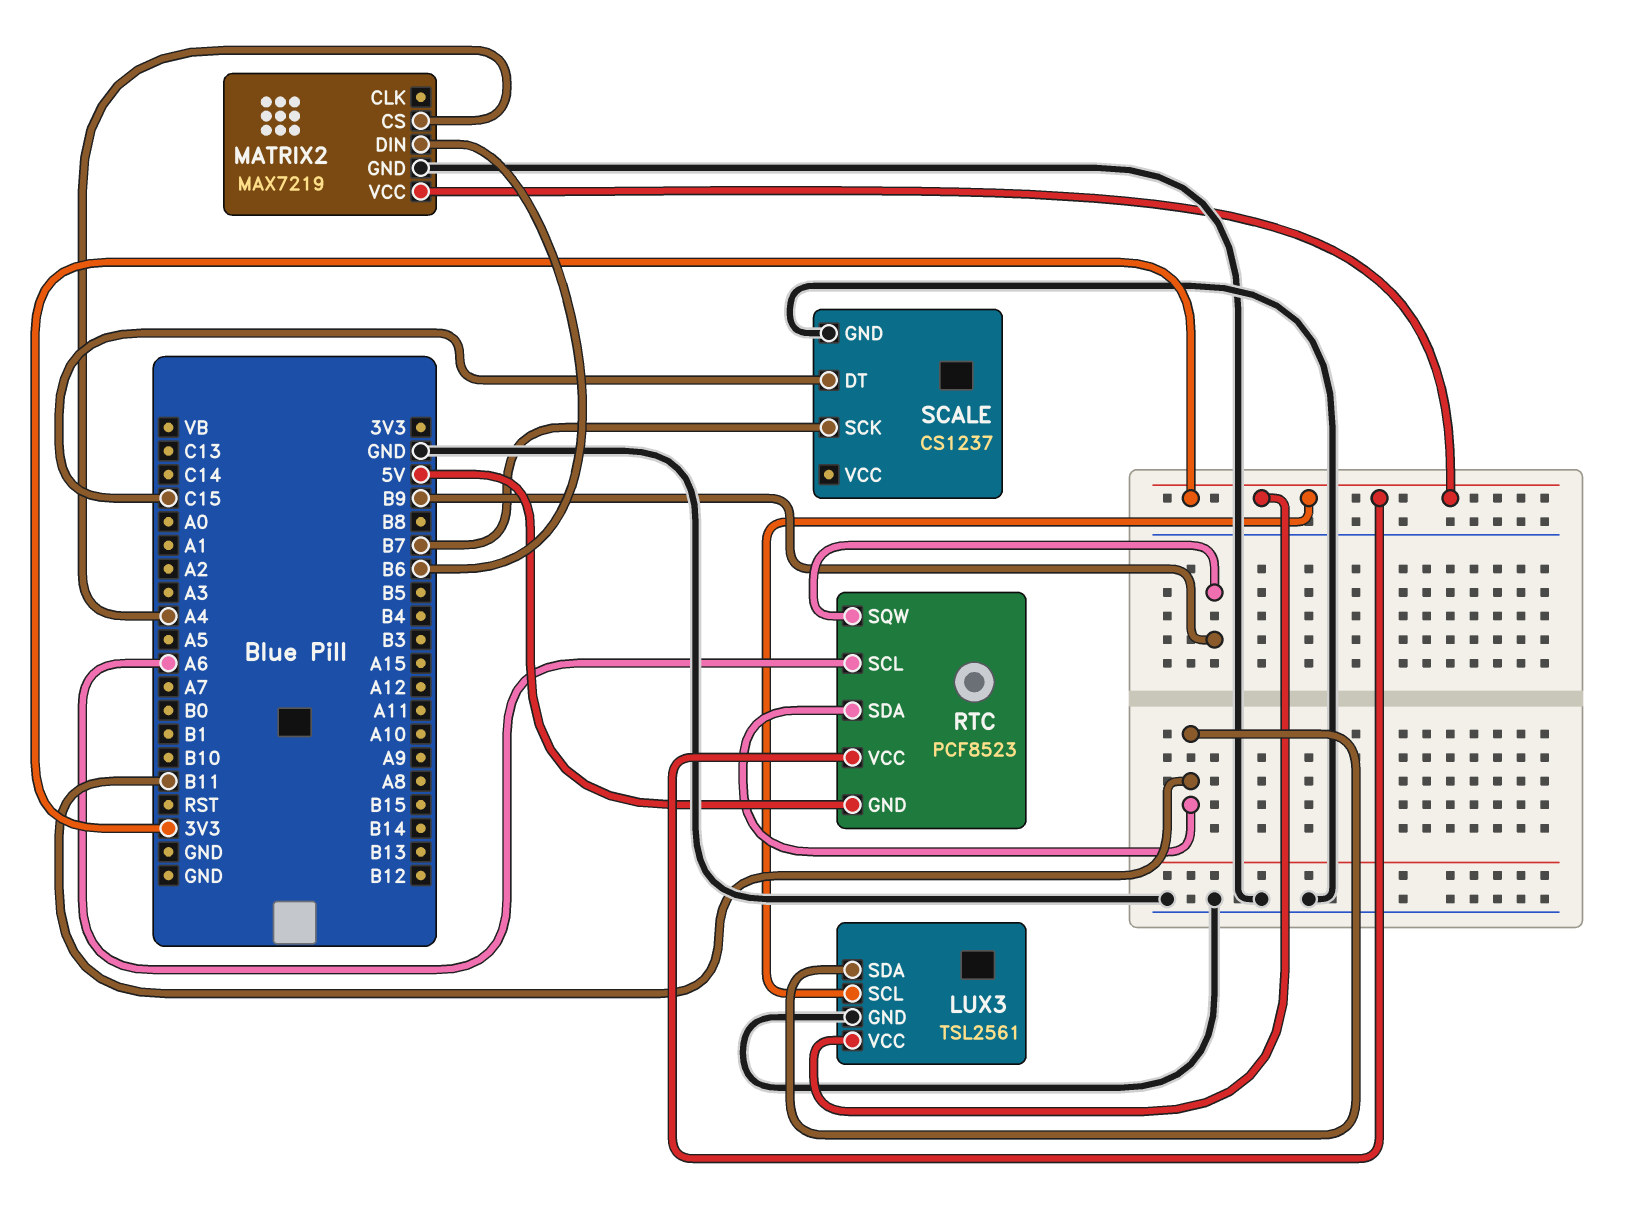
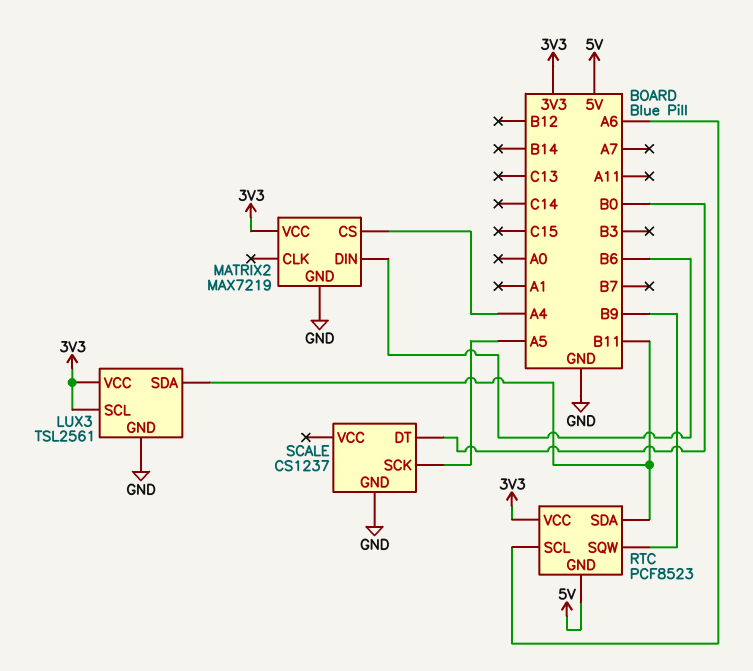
SCALE pin DT: C15 -> B0
SCALE pin SCK: B7 -> A5

